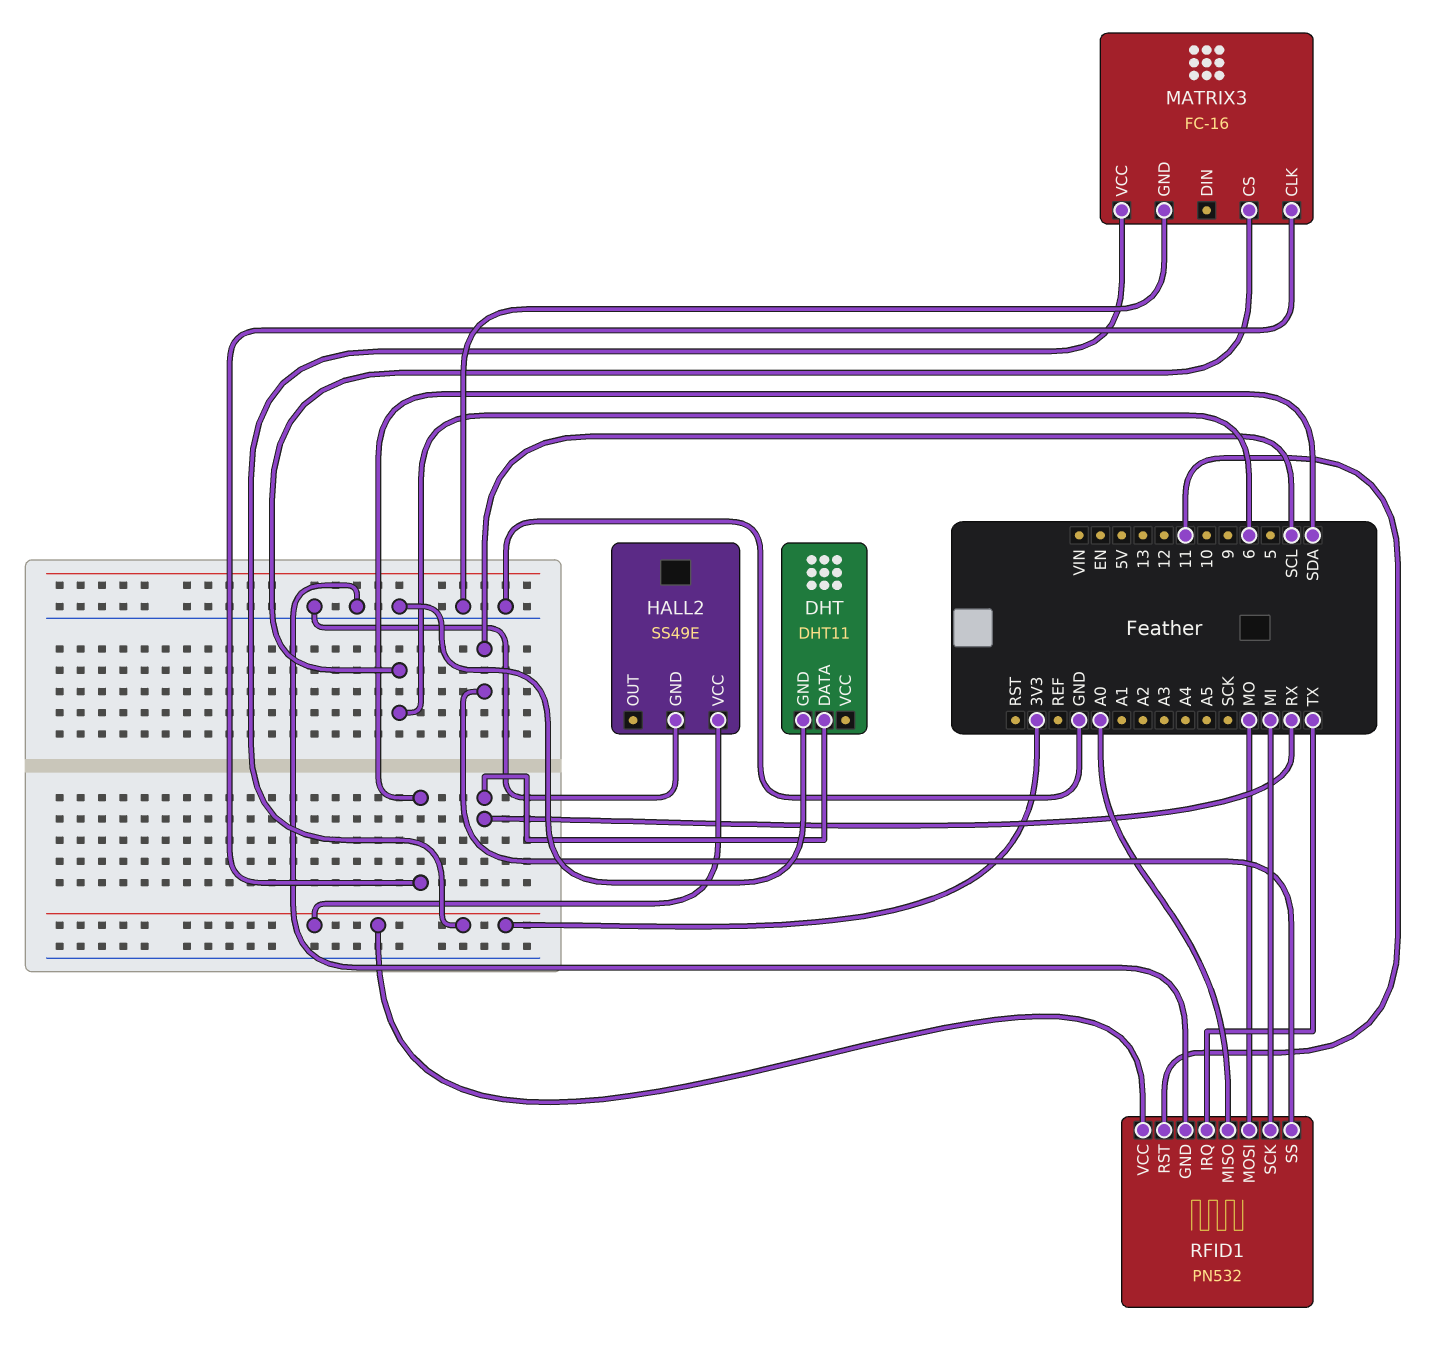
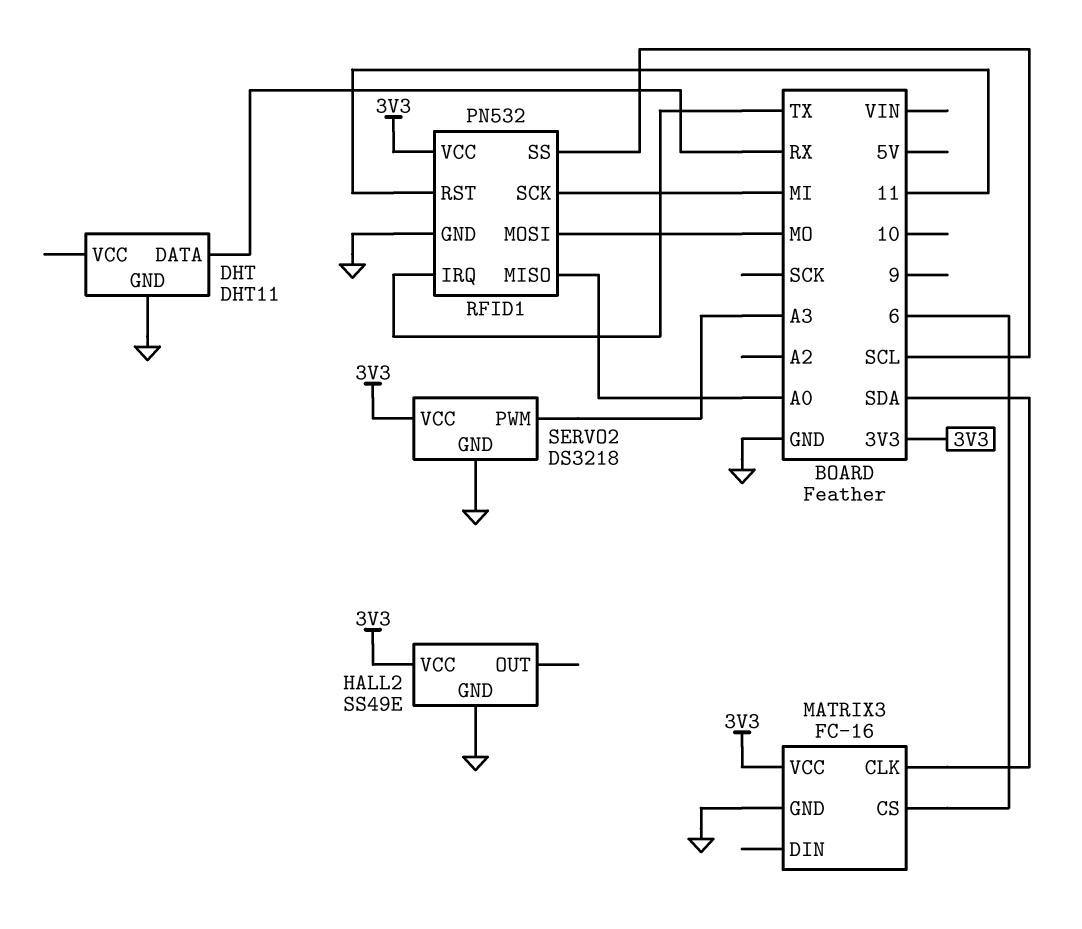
SERVO2: none -> DS3218
SERVO2 pin GND: none -> GND
SERVO2 pin PWM: none -> A3
SERVO2 pin VCC: none -> 3V3

